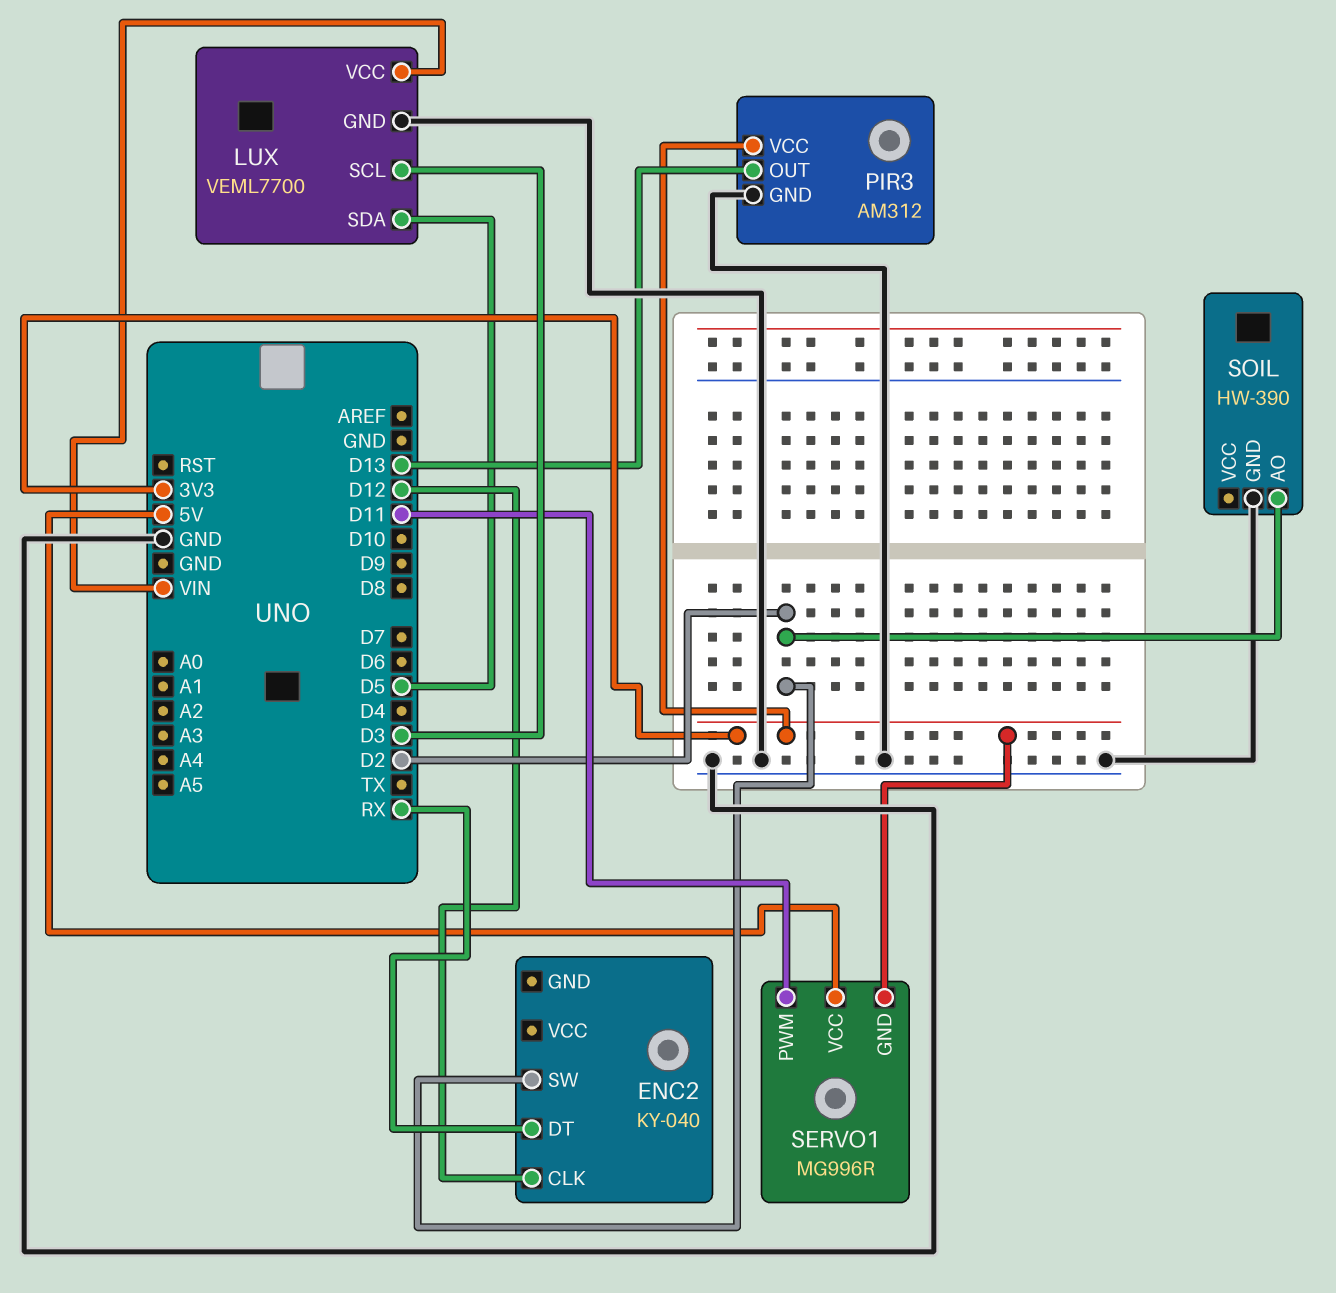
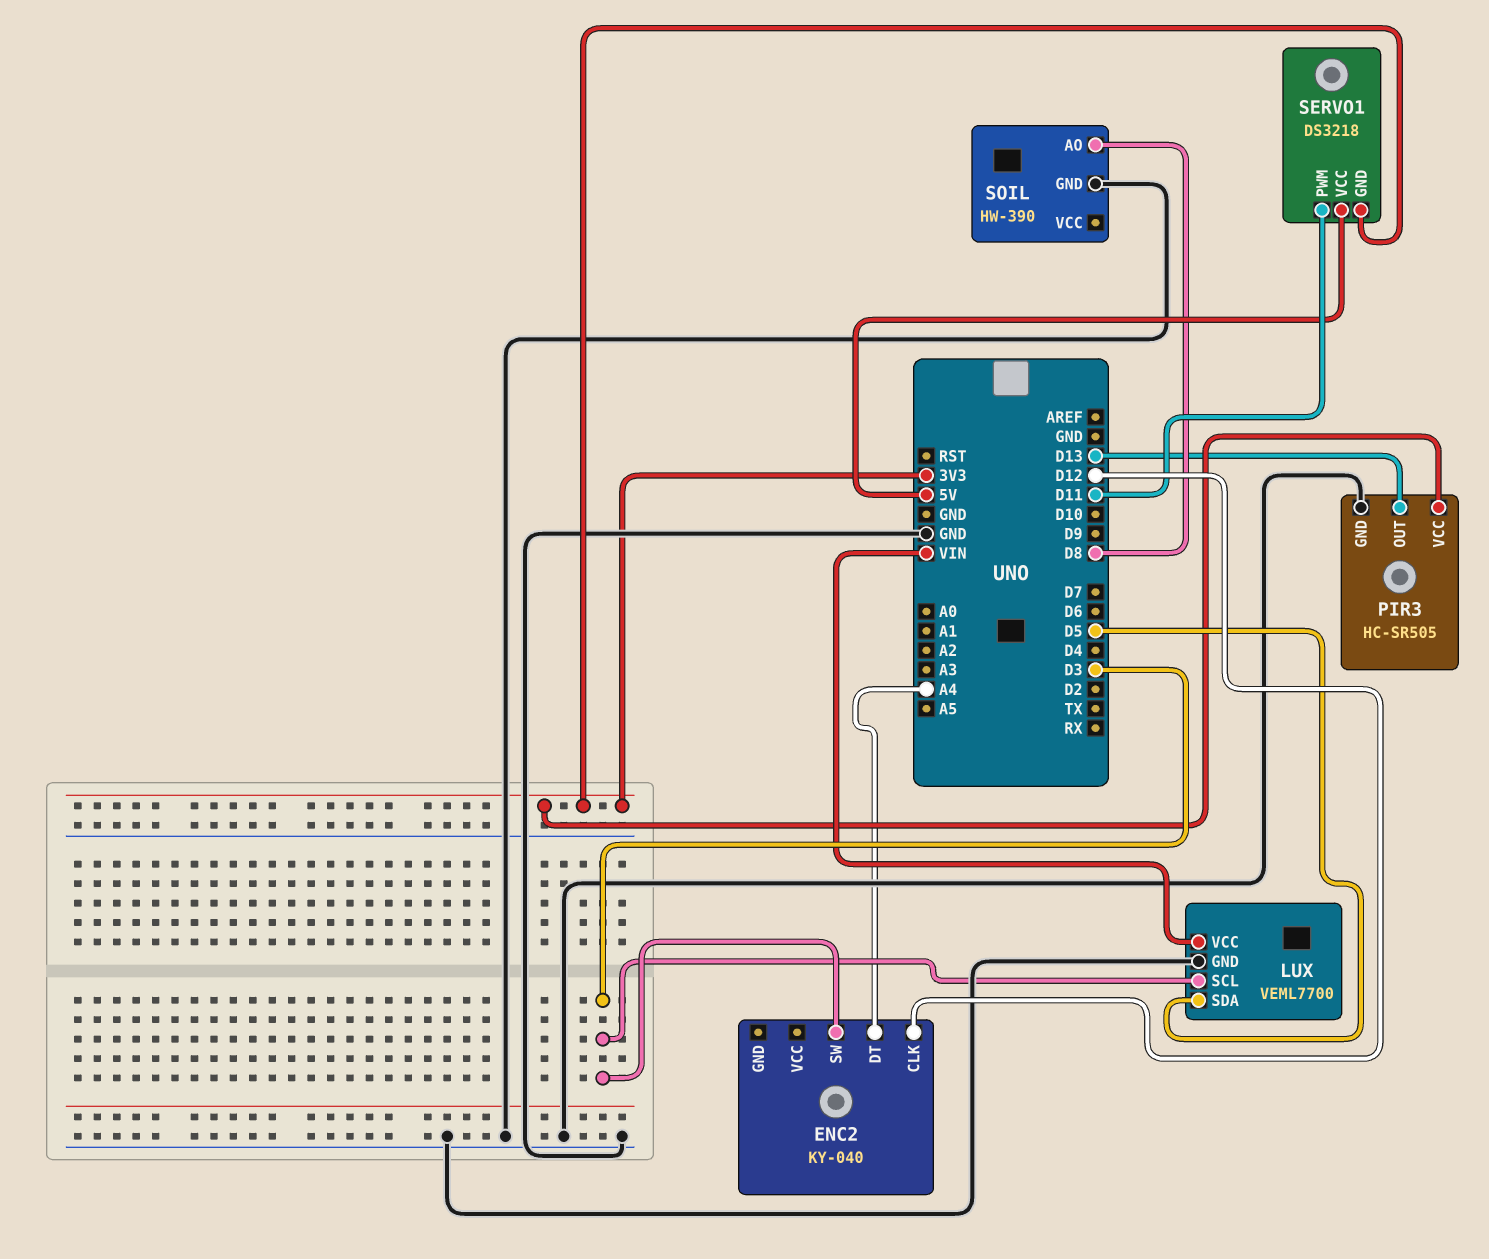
ENC2 pin DT: RX -> A4
ENC2 pin SW: D2 -> D3
PIR3: AM312 -> HC-SR505
SERVO1: MG996R -> DS3218
SOIL pin AO: D2 -> D8

